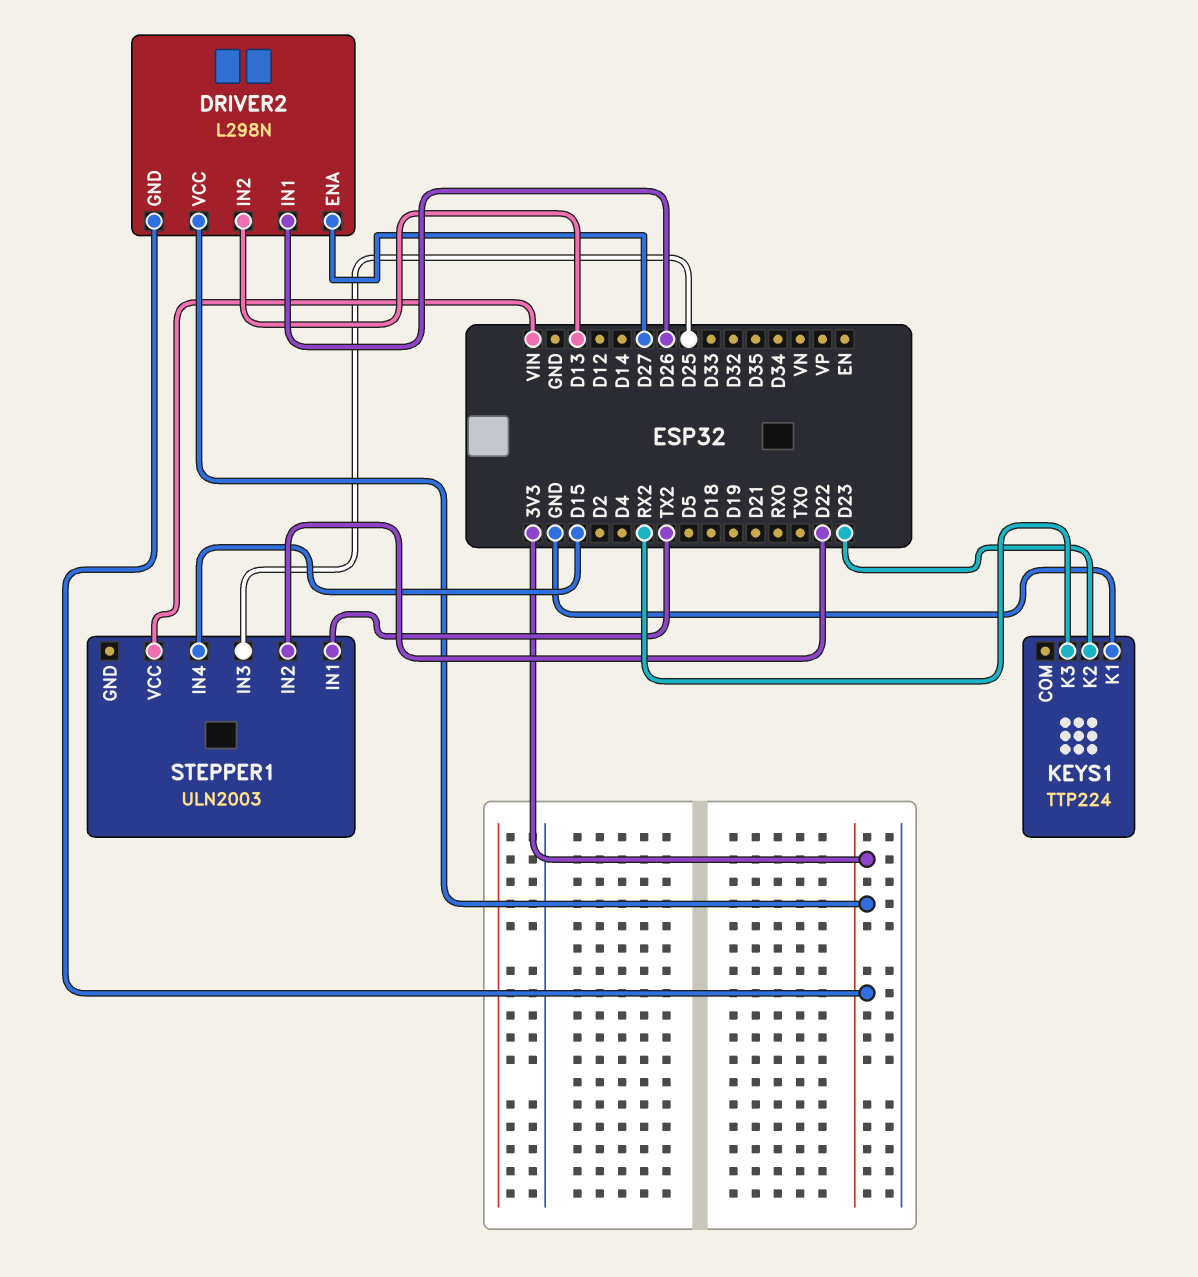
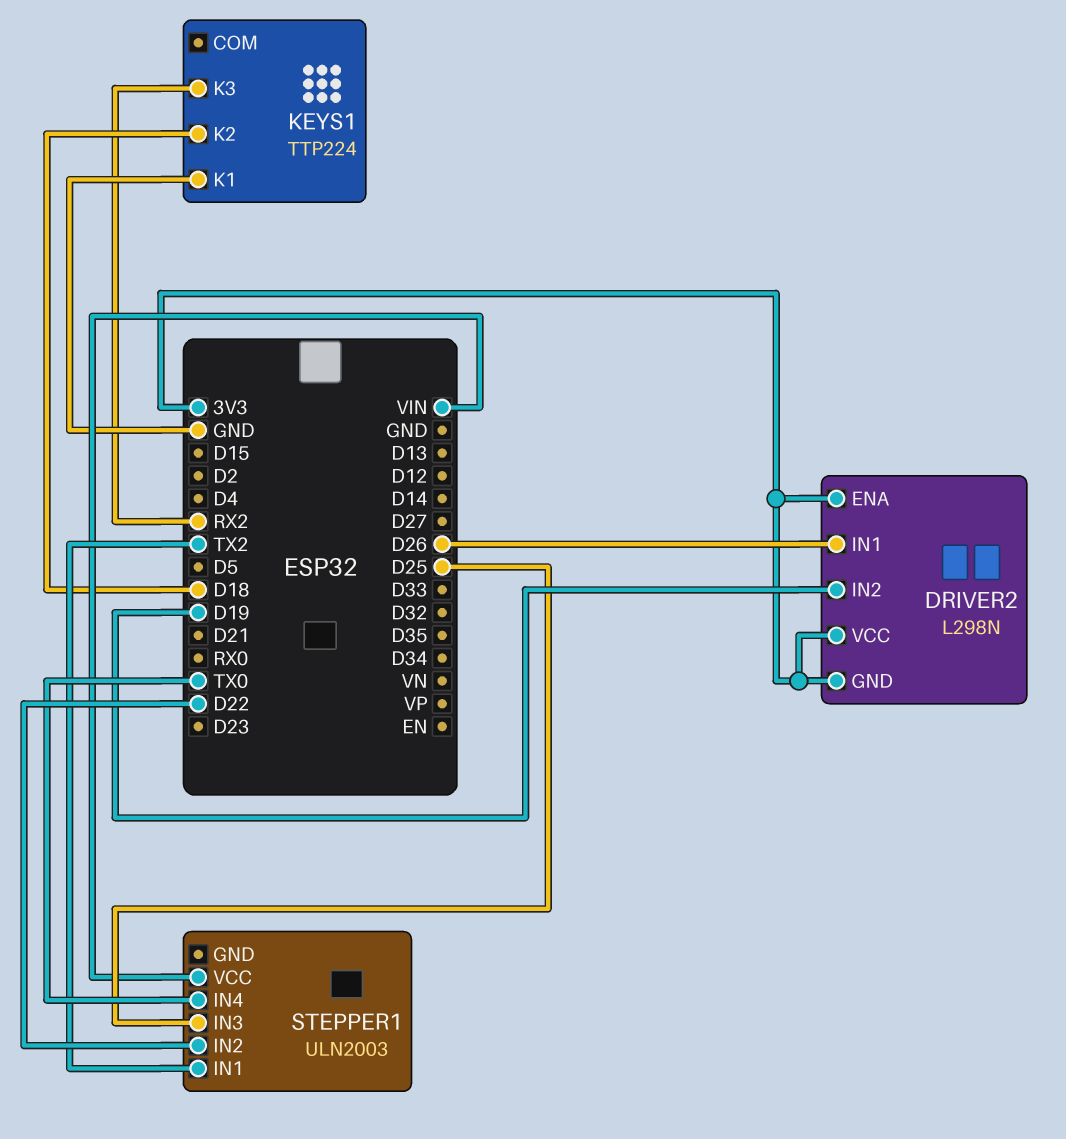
DRIVER2 pin ENA: D27 -> 3V3
DRIVER2 pin IN2: D13 -> D19
KEYS1 pin K2: D23 -> D18
STEPPER1 pin IN4: D15 -> TX0

